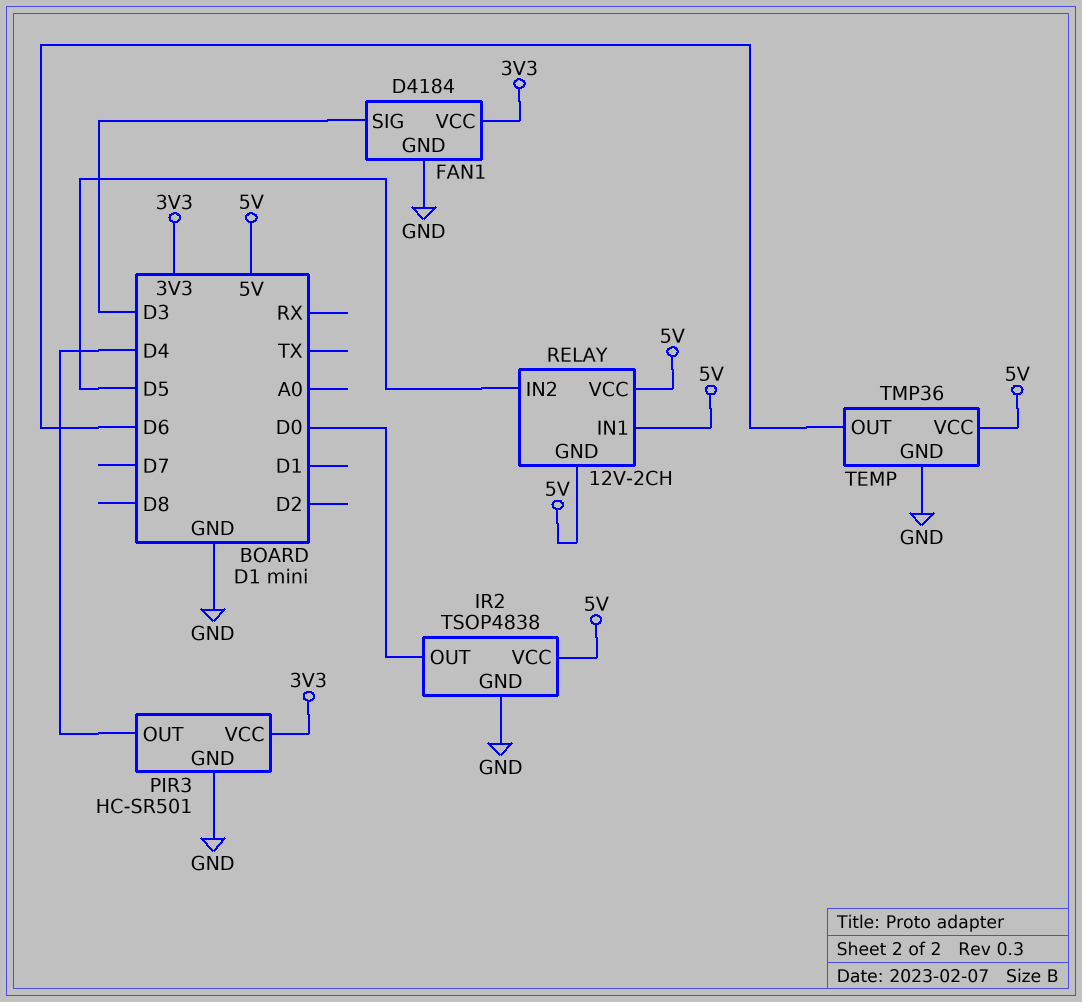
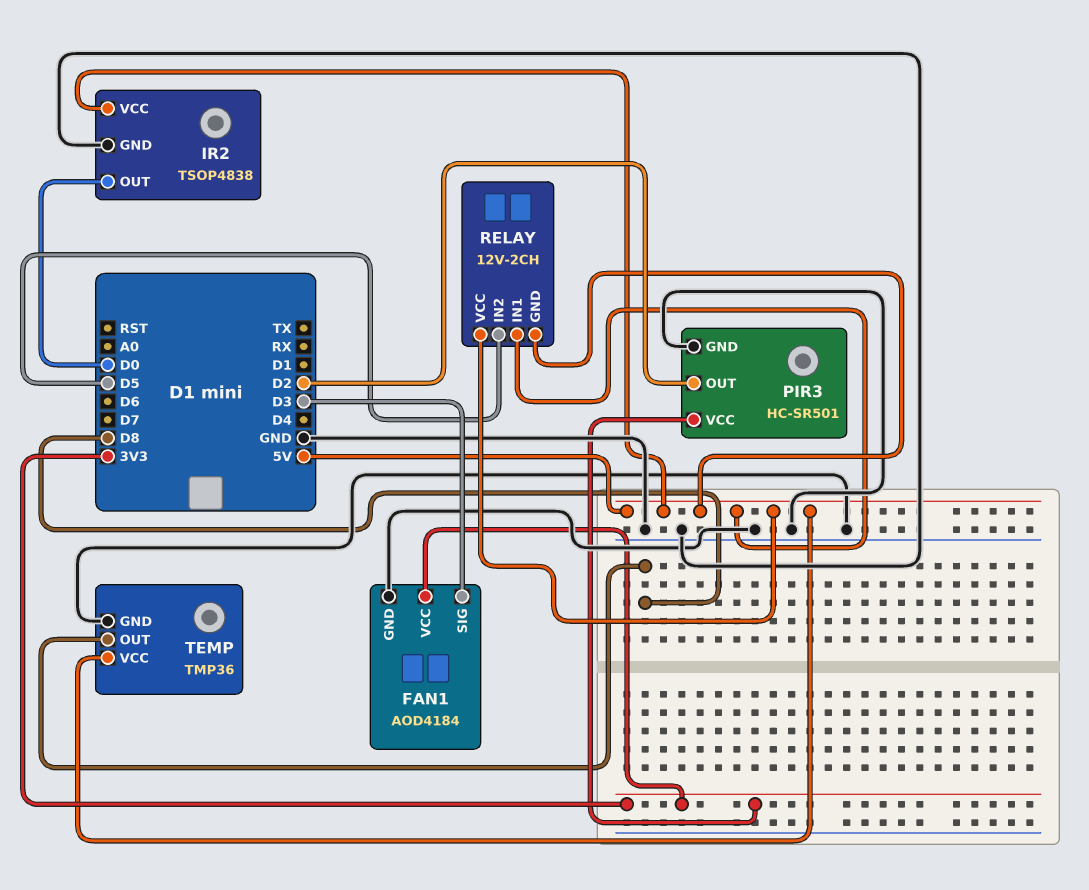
FAN1: D4184 -> AOD4184
PIR3 pin OUT: D4 -> D2
TEMP pin OUT: D6 -> D8

